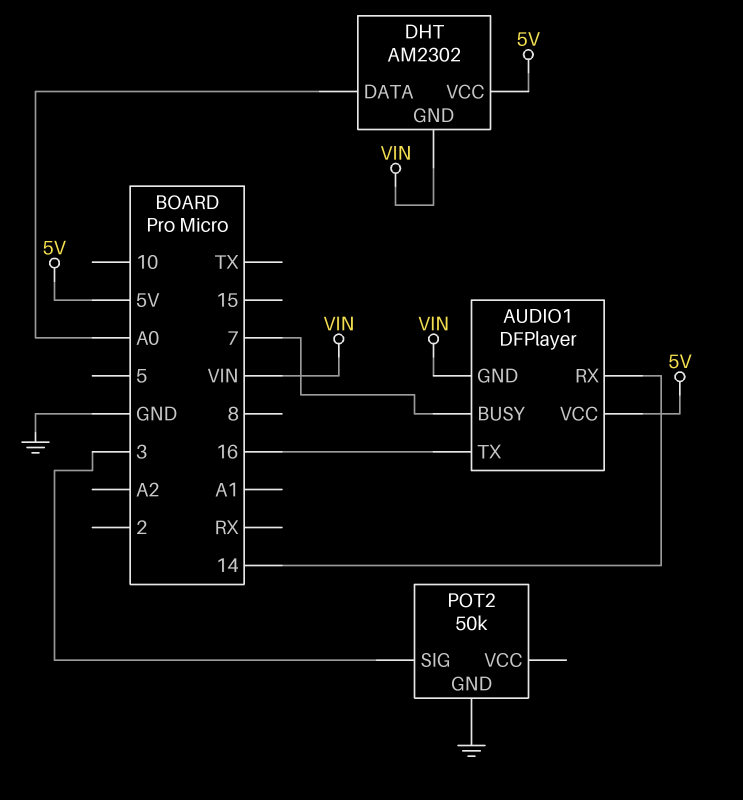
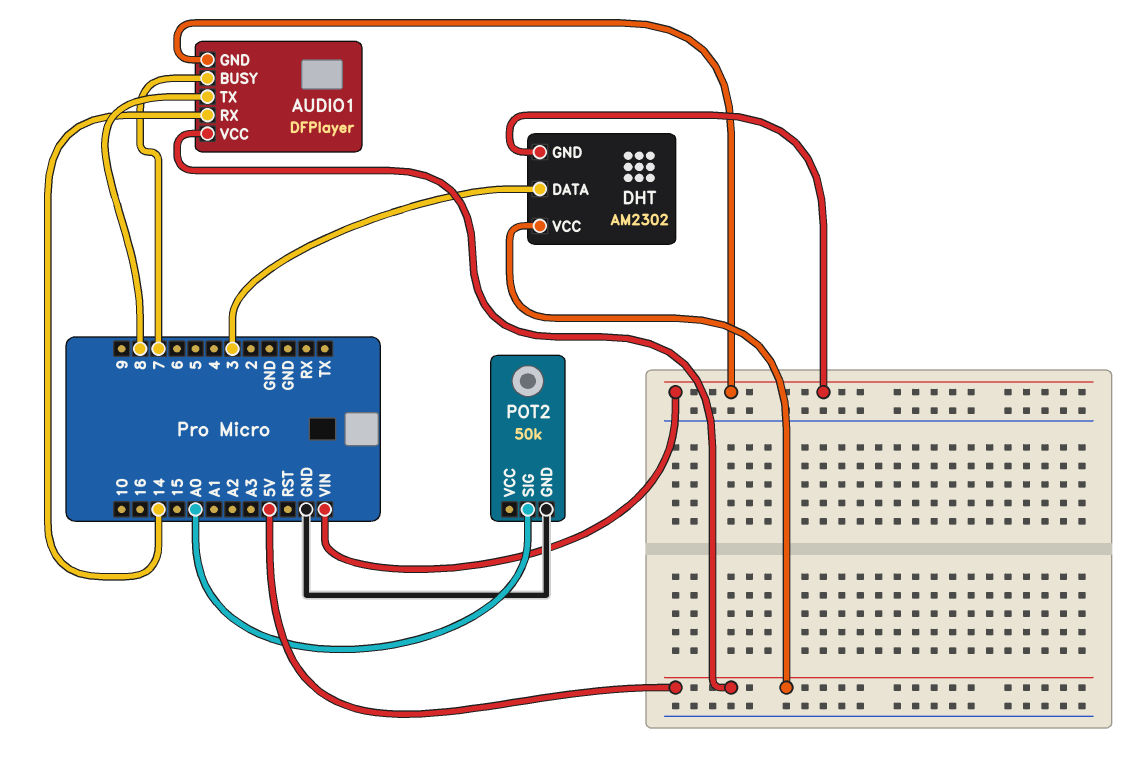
AUDIO1 pin TX: 16 -> 8
DHT pin DATA: A0 -> 3
POT2 pin SIG: 3 -> A0

